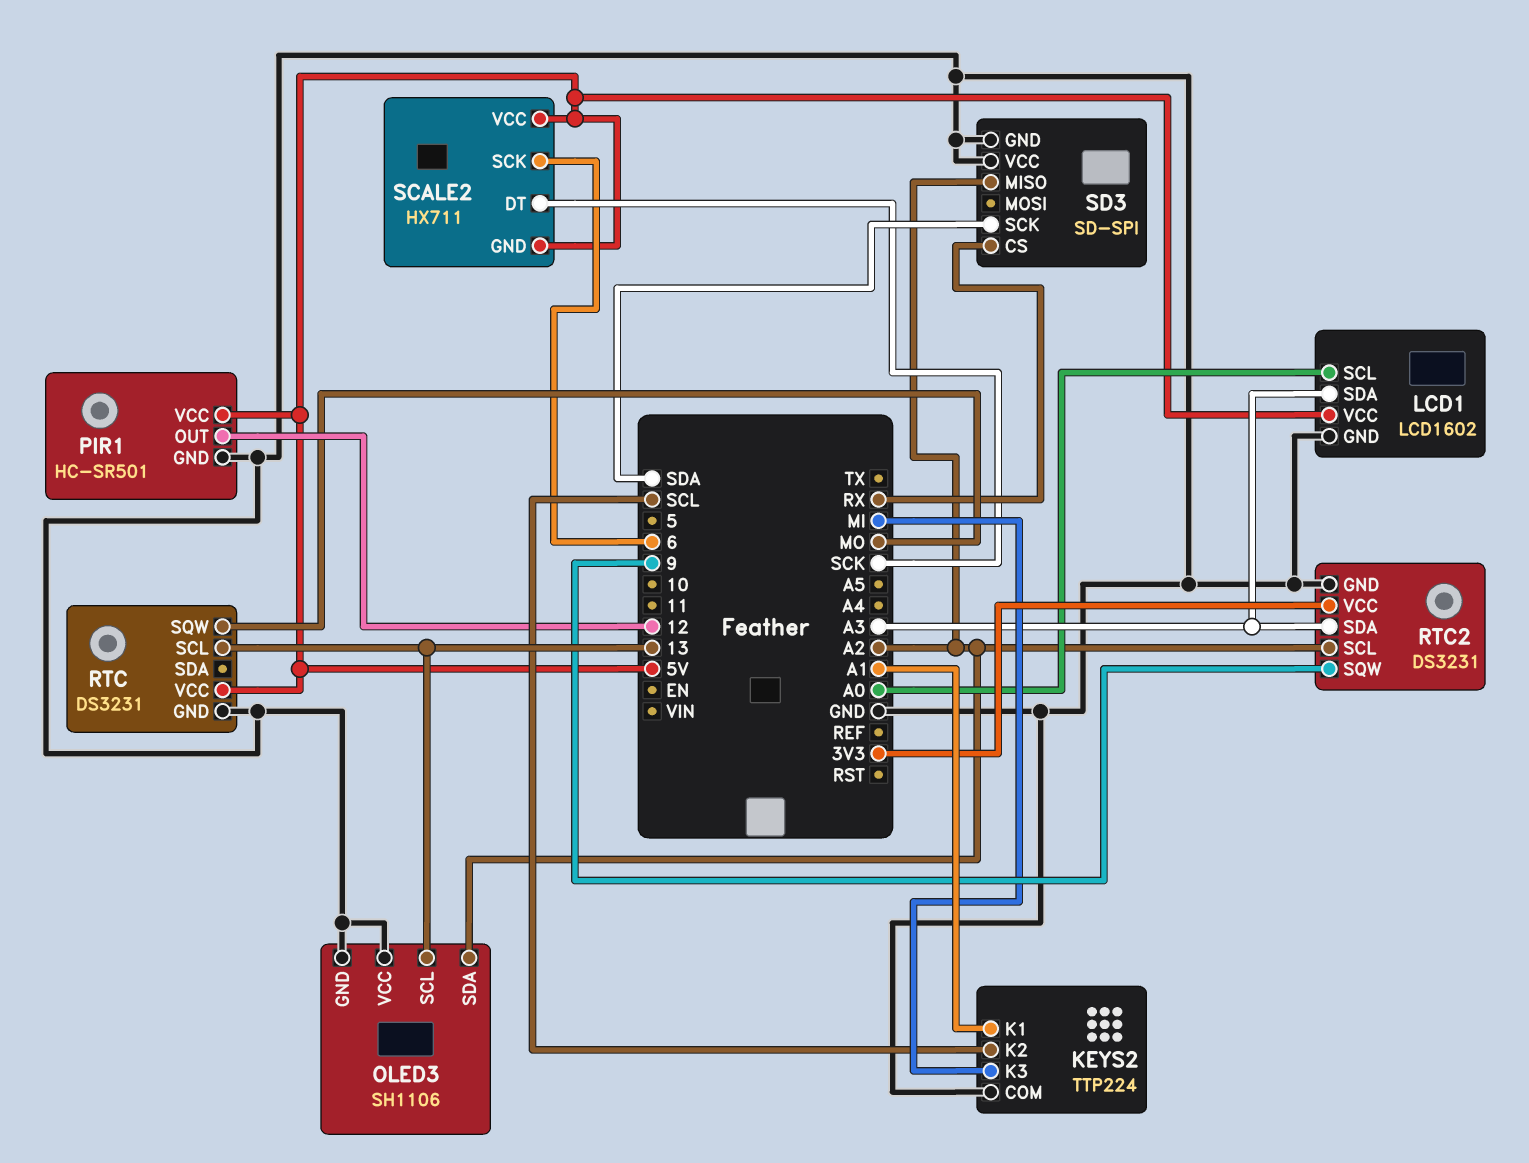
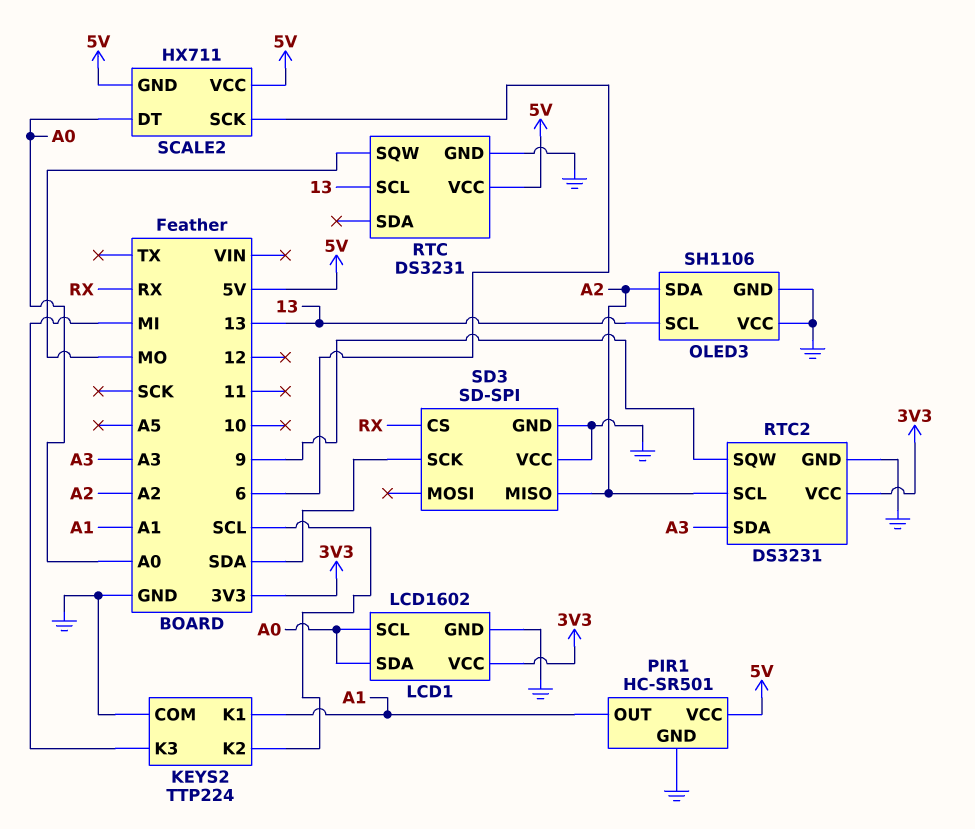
LCD1 pin SDA: A3 -> A0
LCD1 pin VCC: 5V -> 3V3
PIR1 pin OUT: 12 -> A1
SCALE2 pin DT: SCK -> A0

